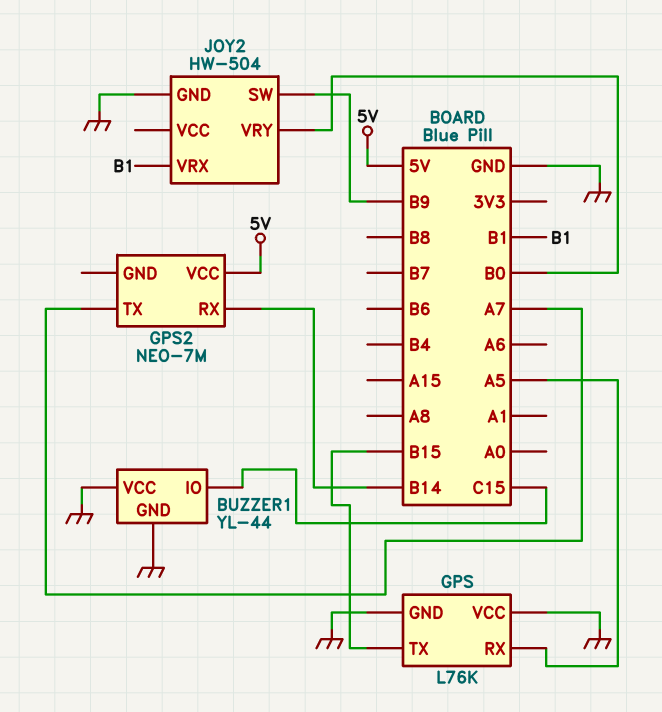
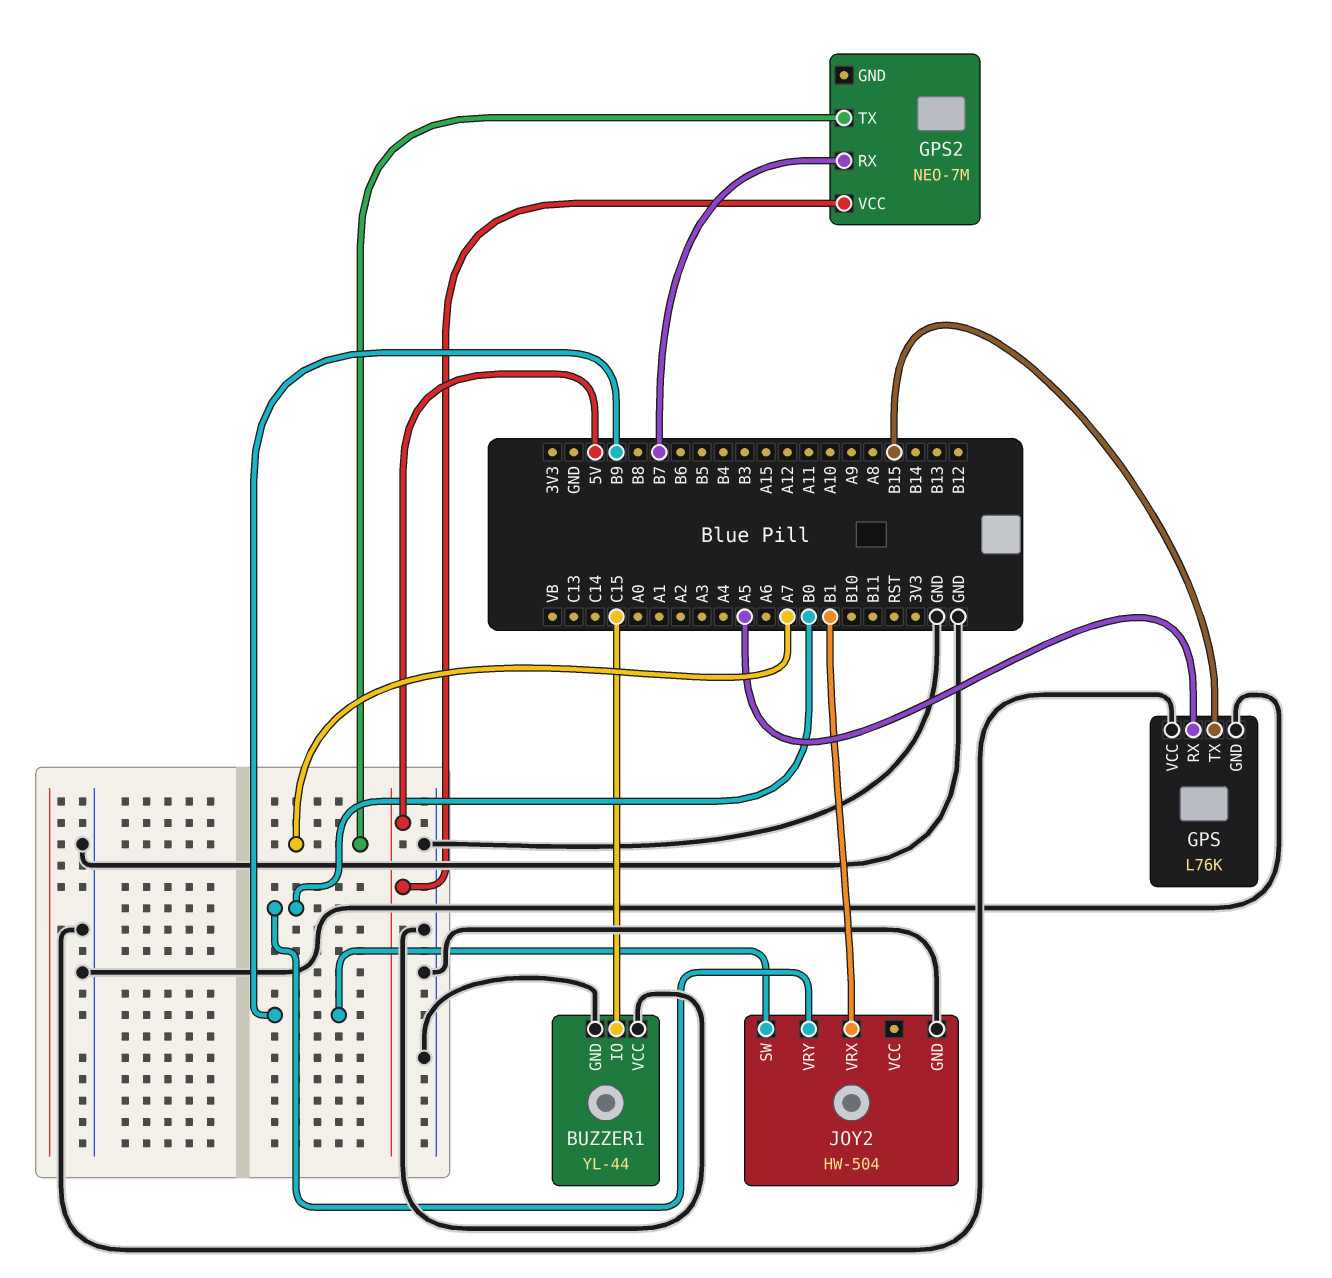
GPS2 pin RX: B14 -> B7

